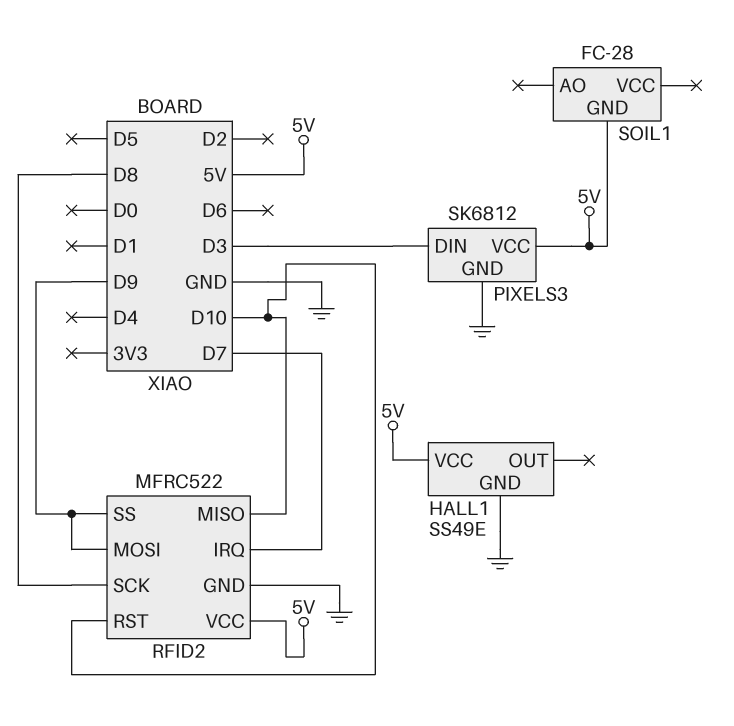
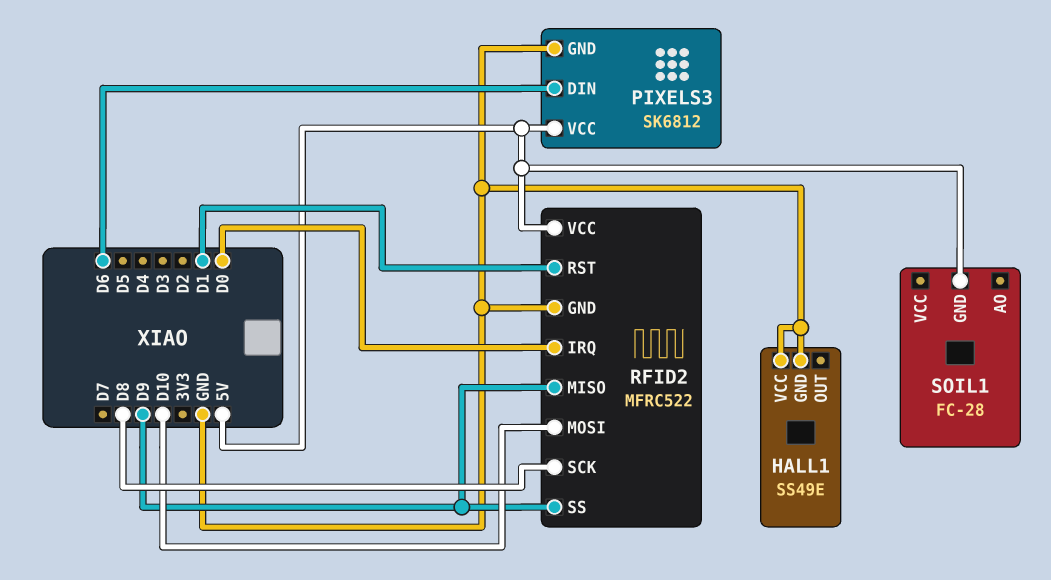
HALL1 pin VCC: 5V -> GND
PIXELS3 pin DIN: D3 -> D6
RFID2 pin IRQ: D7 -> D0
RFID2 pin MISO: D10 -> D9
RFID2 pin MOSI: D9 -> D10
RFID2 pin RST: D10 -> D1

